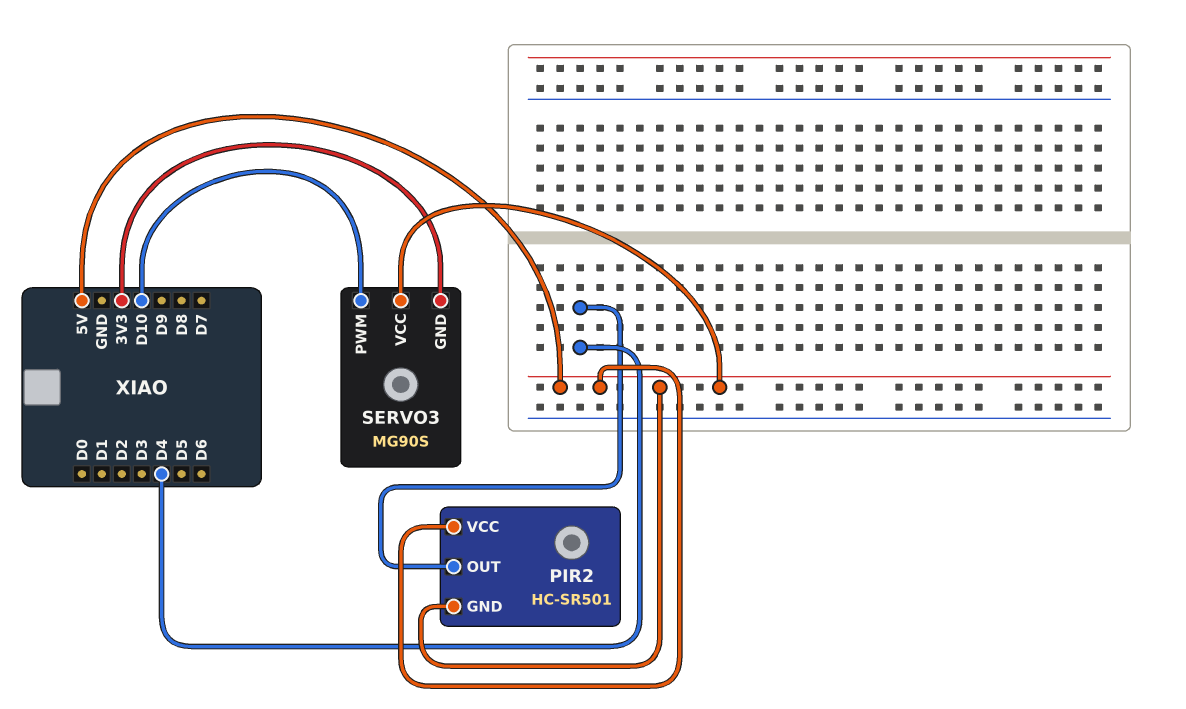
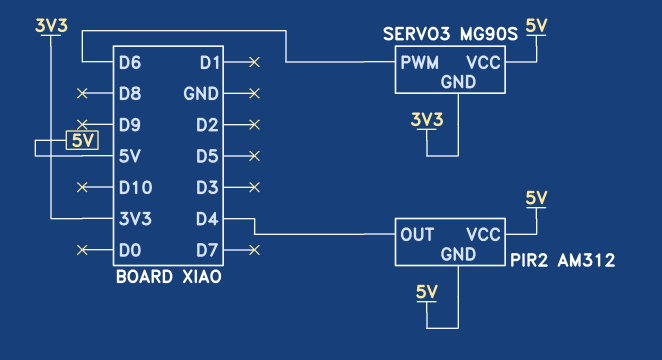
PIR2: HC-SR501 -> AM312
SERVO3 pin PWM: D10 -> D6

